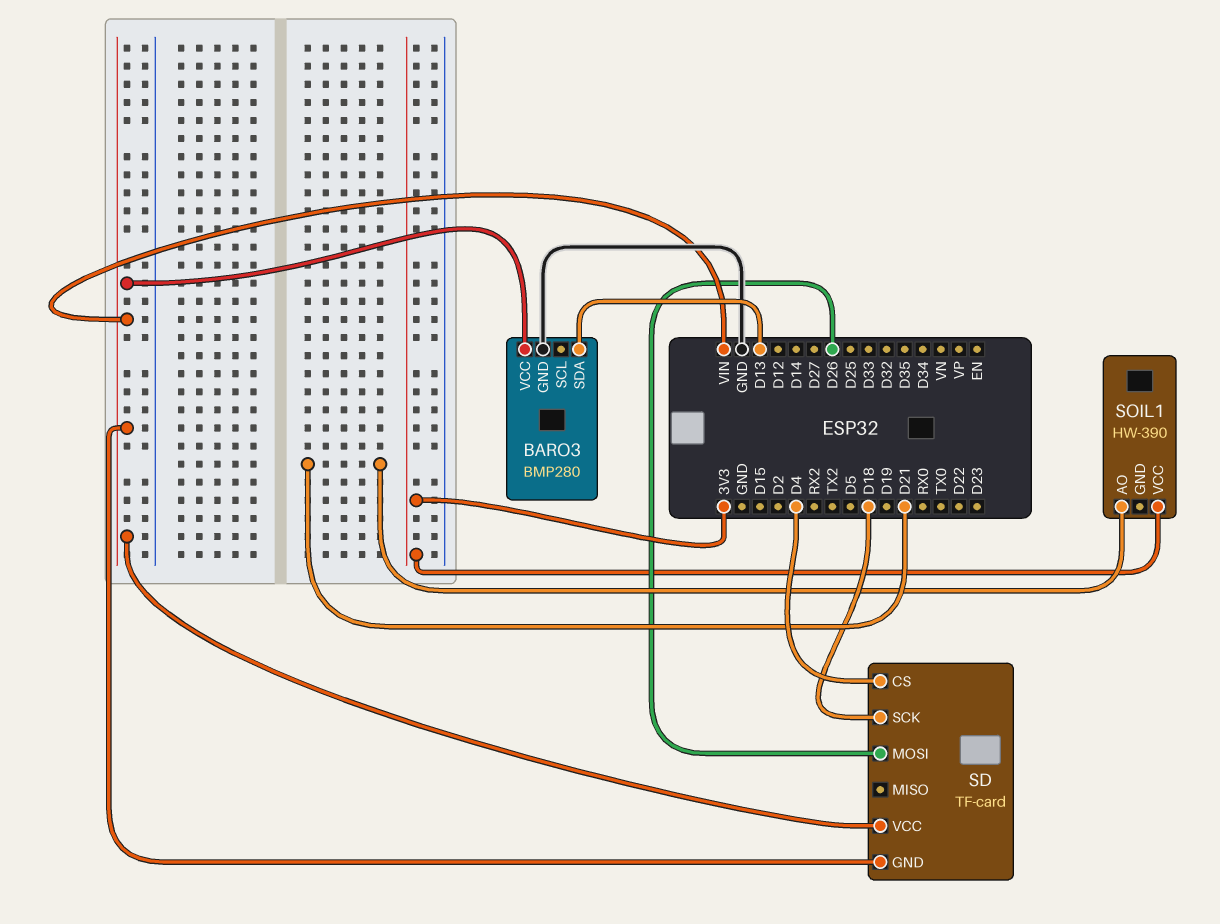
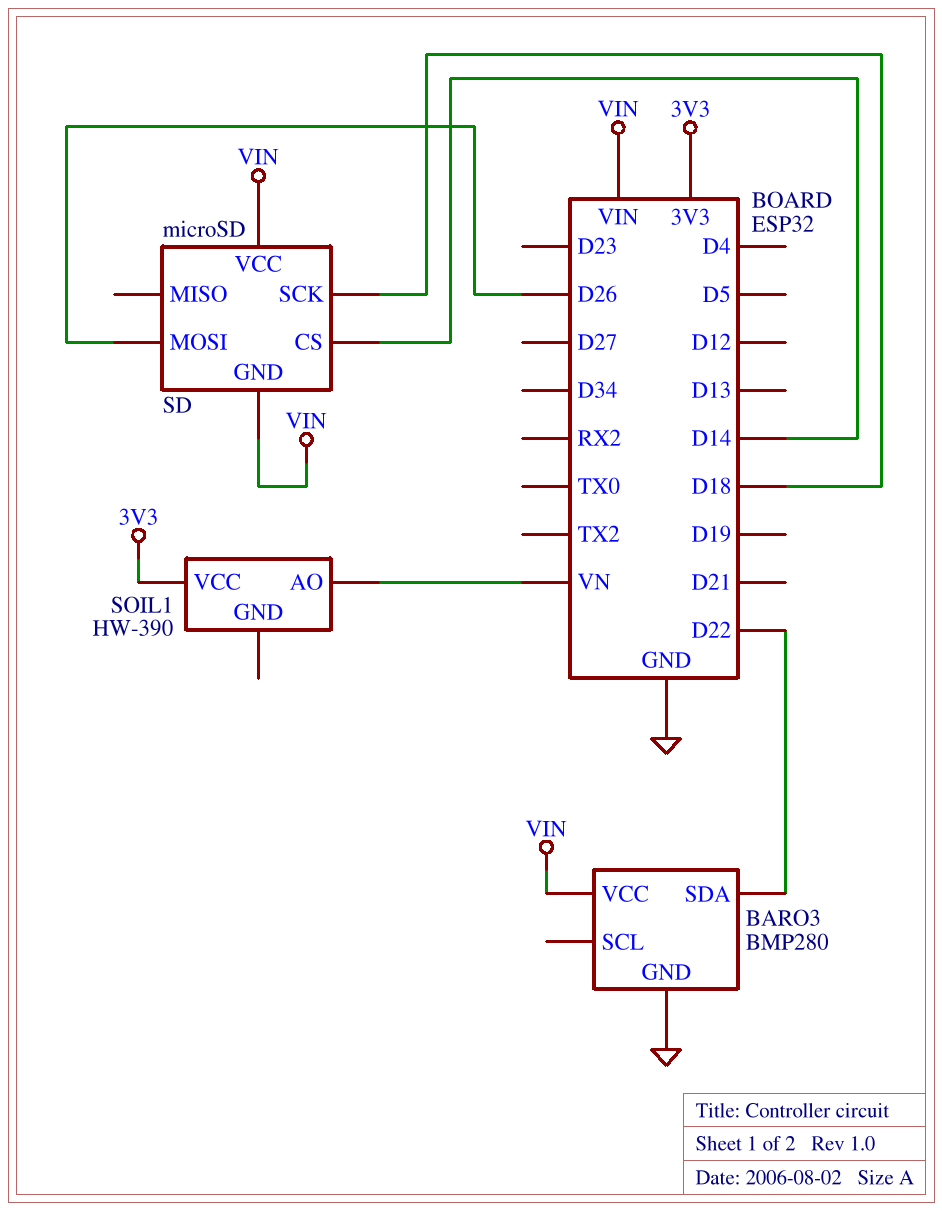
BARO3 pin SDA: D13 -> D22
SD: TF-card -> microSD
SD pin CS: D4 -> D14
SOIL1 pin AO: D21 -> VN

